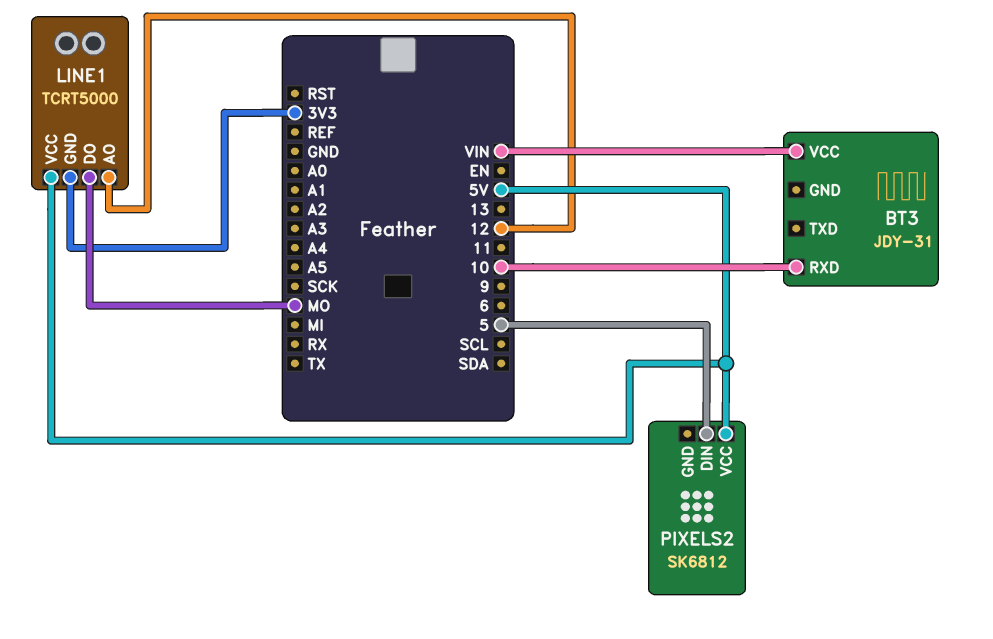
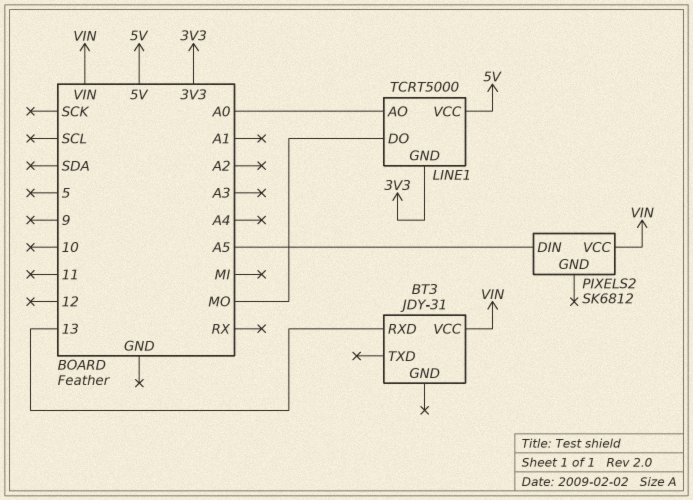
BT3 pin RXD: 10 -> 13
LINE1 pin AO: 12 -> A0
PIXELS2 pin DIN: 5 -> A5
PIXELS2 pin VCC: 5V -> VIN

